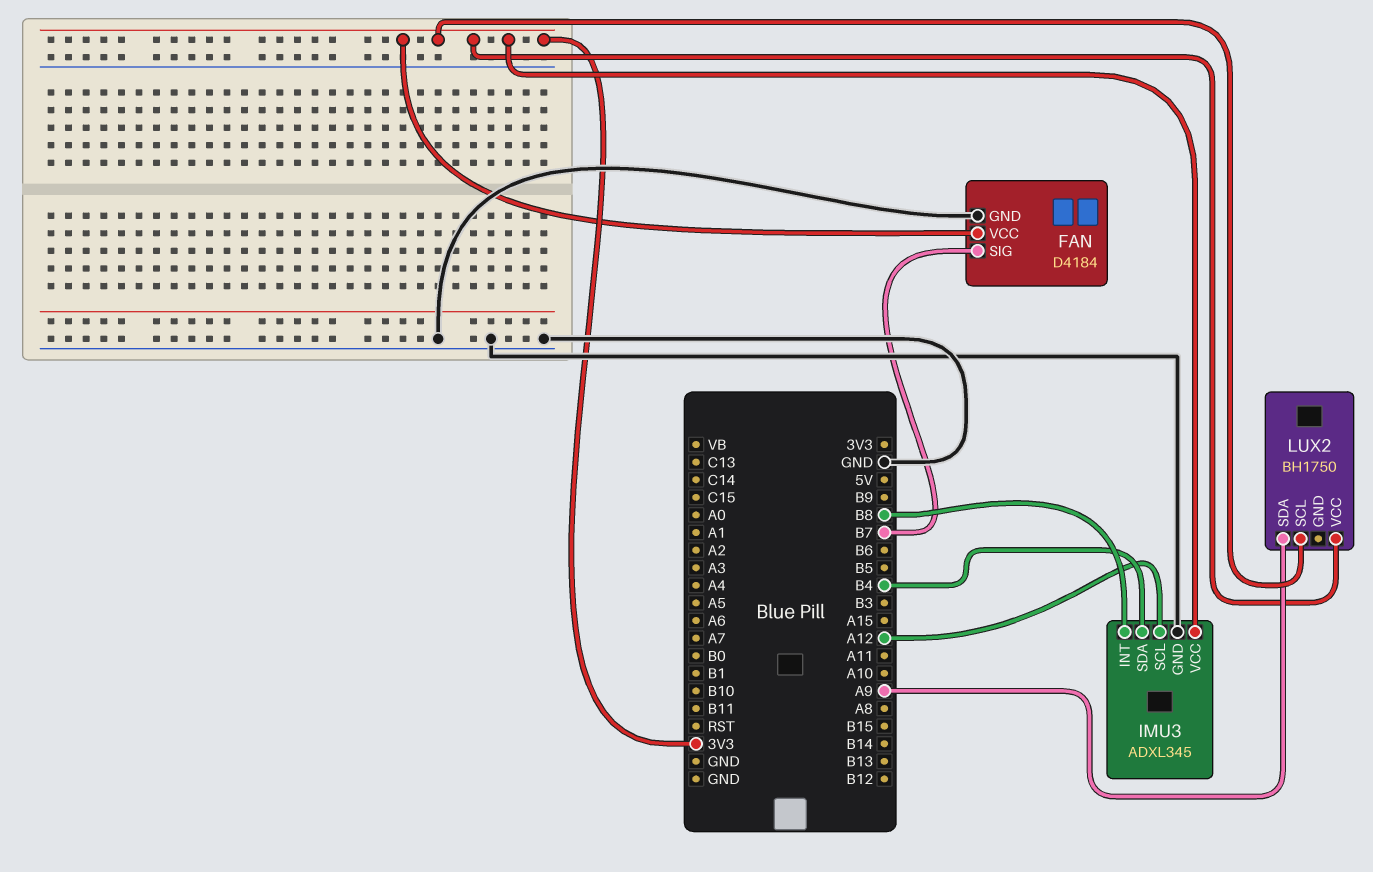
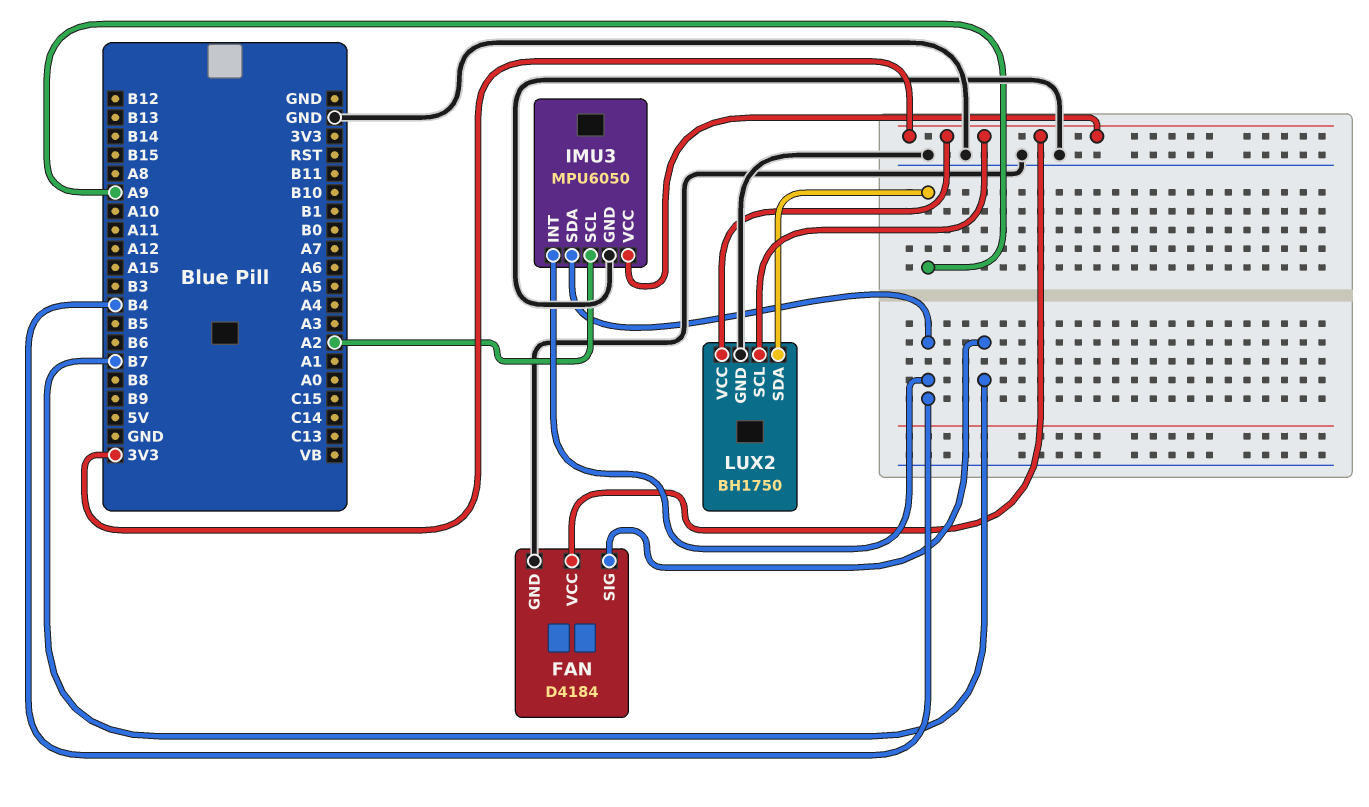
IMU3: ADXL345 -> MPU6050
IMU3 pin INT: B8 -> B4
IMU3 pin SCL: A12 -> A2
LUX2 pin GND: none -> GND

